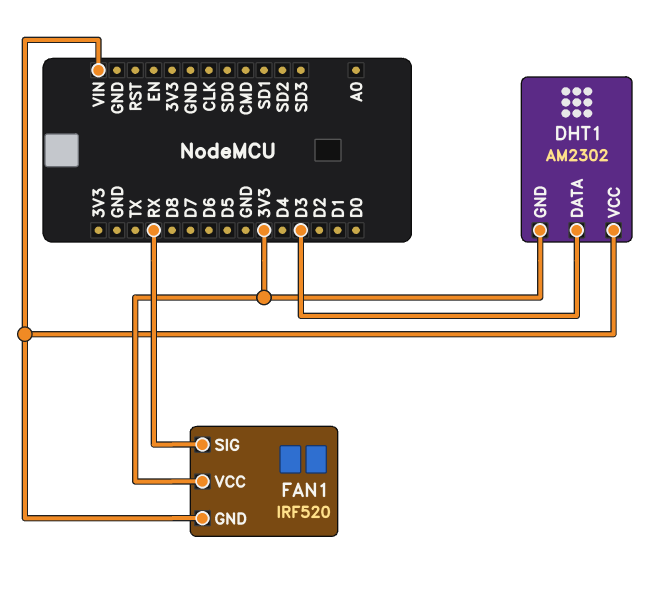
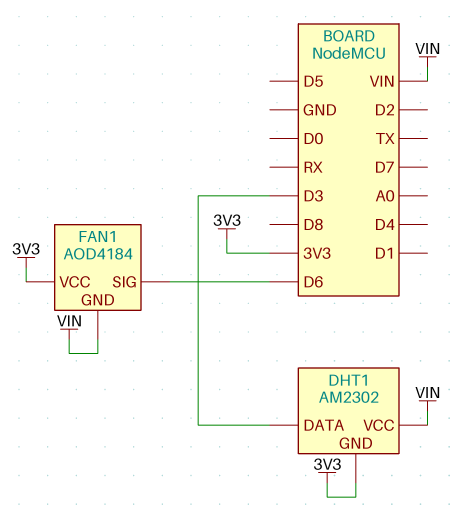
FAN1: IRF520 -> AOD4184
FAN1 pin SIG: RX -> D6

